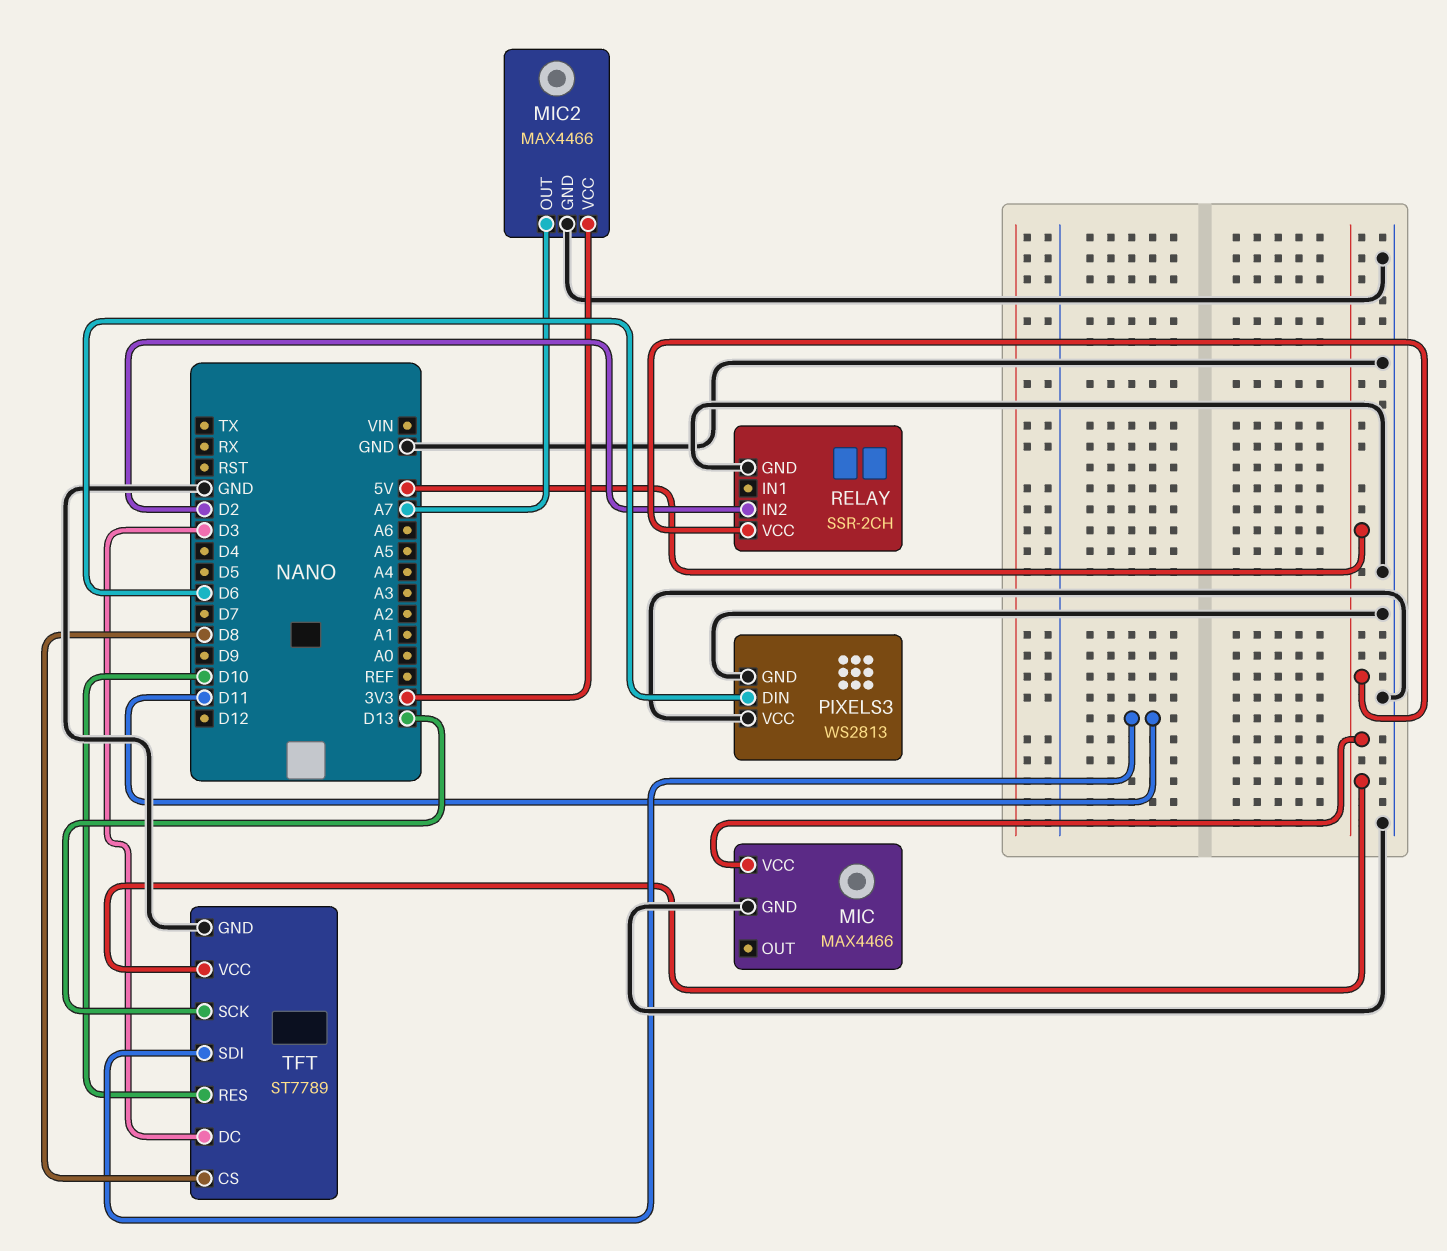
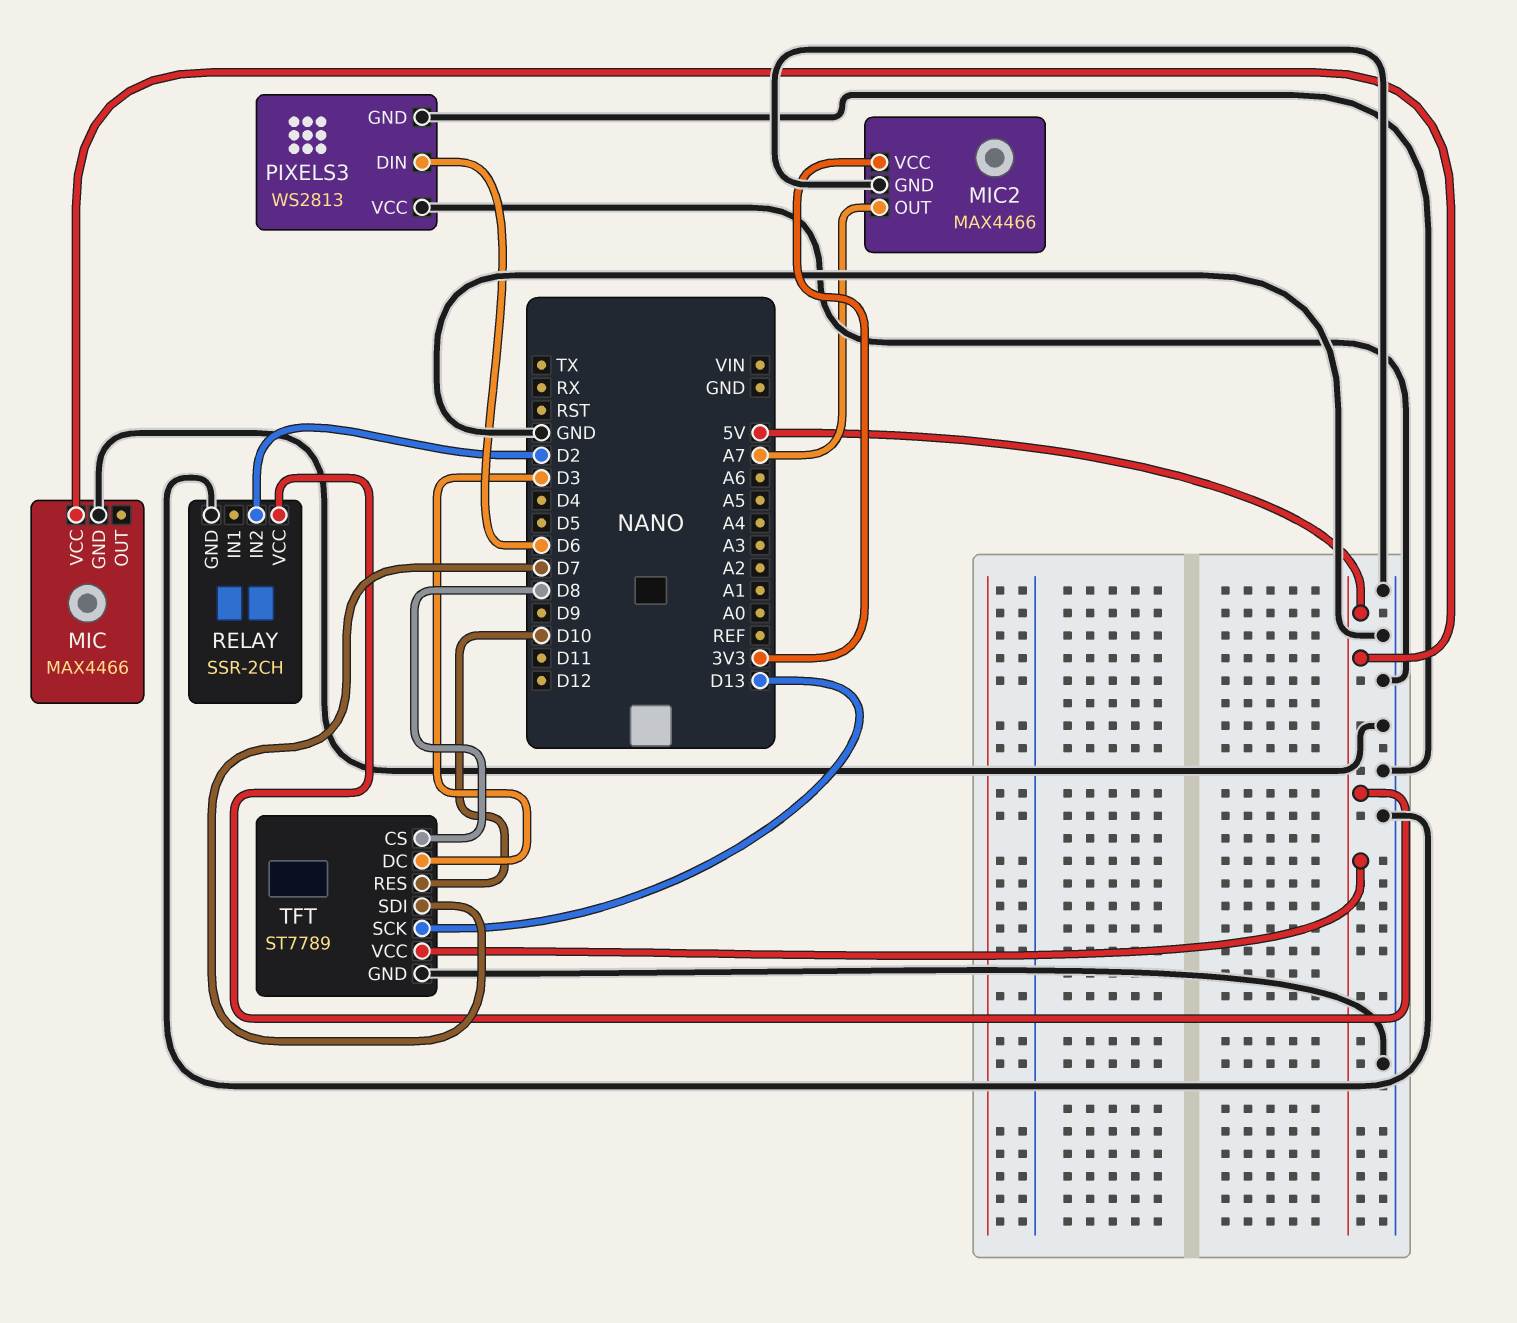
TFT pin SDI: D11 -> D7

